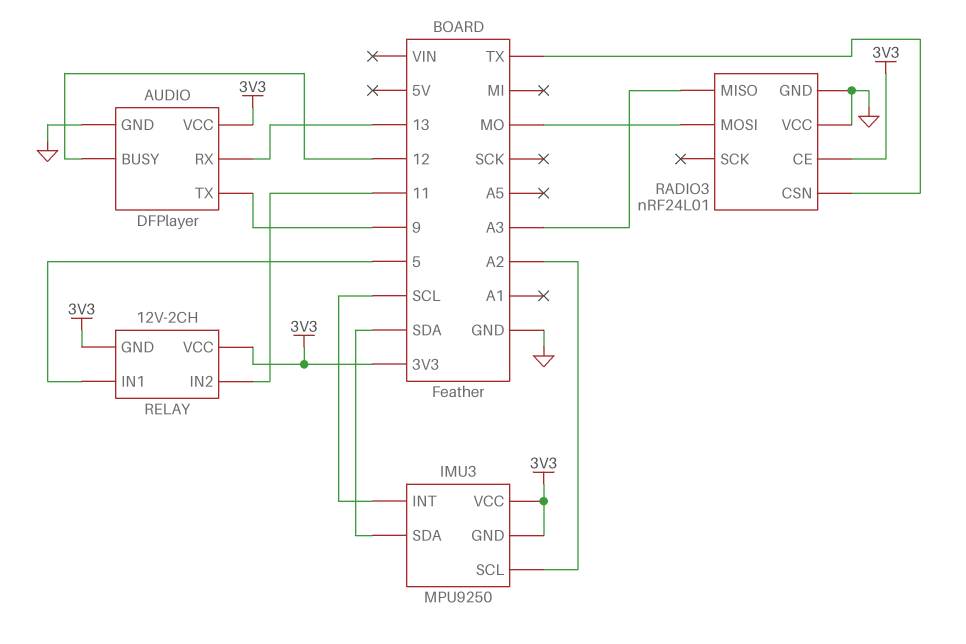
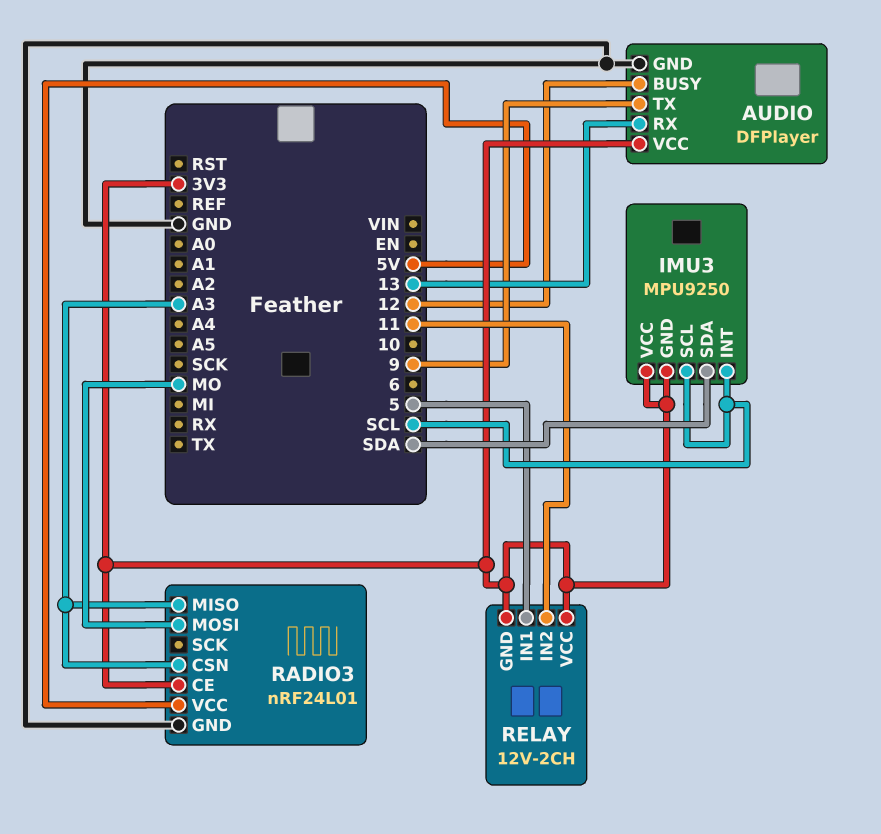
IMU3 pin SCL: A2 -> SCL
RADIO3 pin CSN: TX -> A3
RADIO3 pin VCC: GND -> 5V

